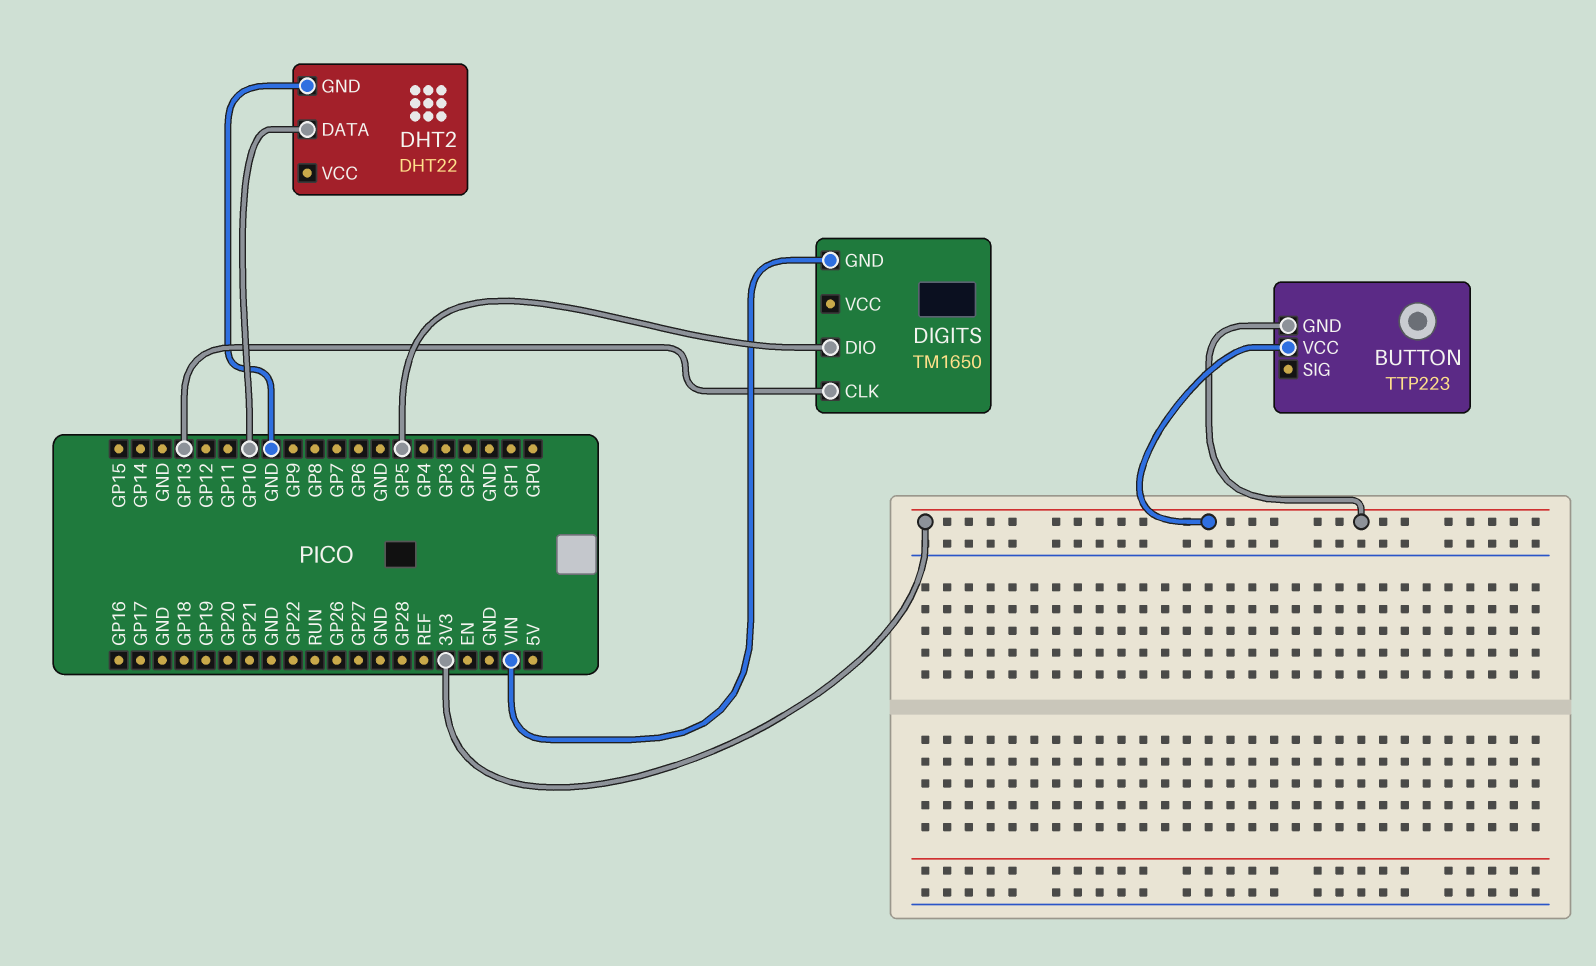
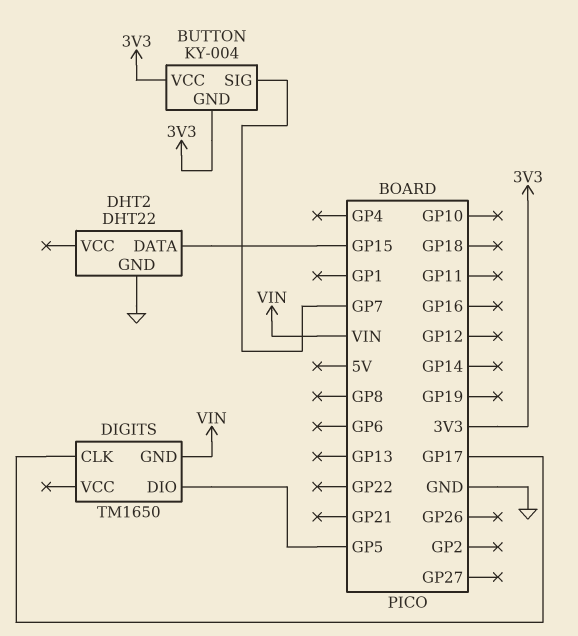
BUTTON: TTP223 -> KY-004
BUTTON pin SIG: none -> GP7
DHT2 pin DATA: GP10 -> GP15
DIGITS pin CLK: GP13 -> GP17

